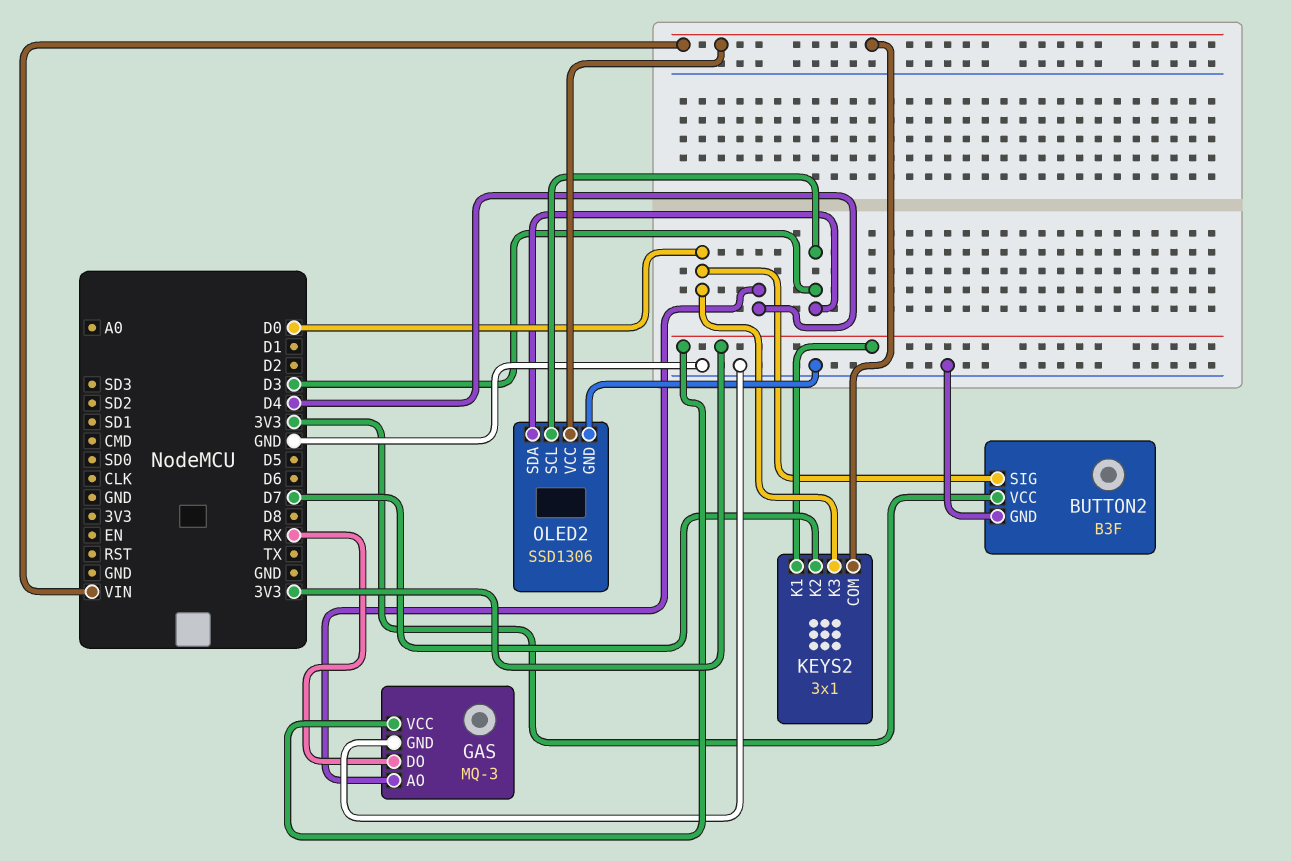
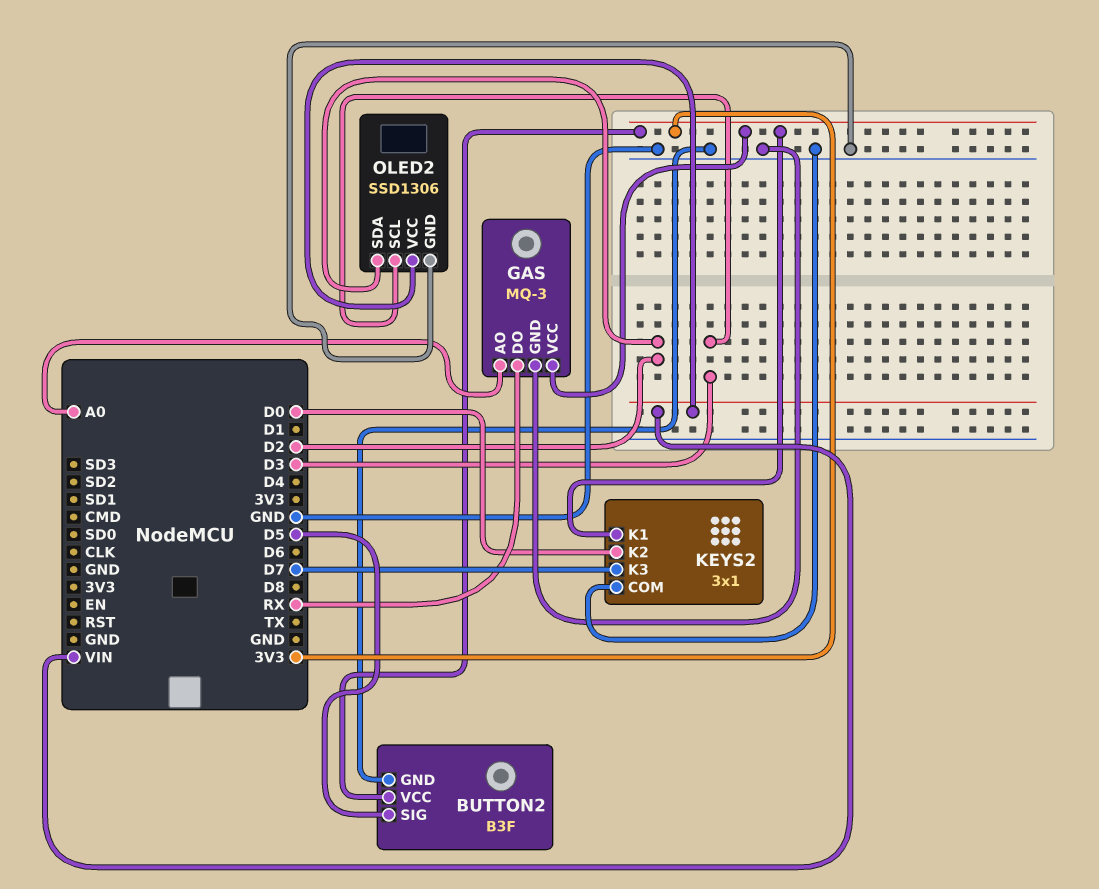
BUTTON2 pin SIG: D0 -> D5
GAS pin AO: D4 -> A0
KEYS2 pin COM: VIN -> GND
KEYS2 pin K2: D7 -> D0
KEYS2 pin K3: D0 -> D7
OLED2 pin SDA: D3 -> D2

